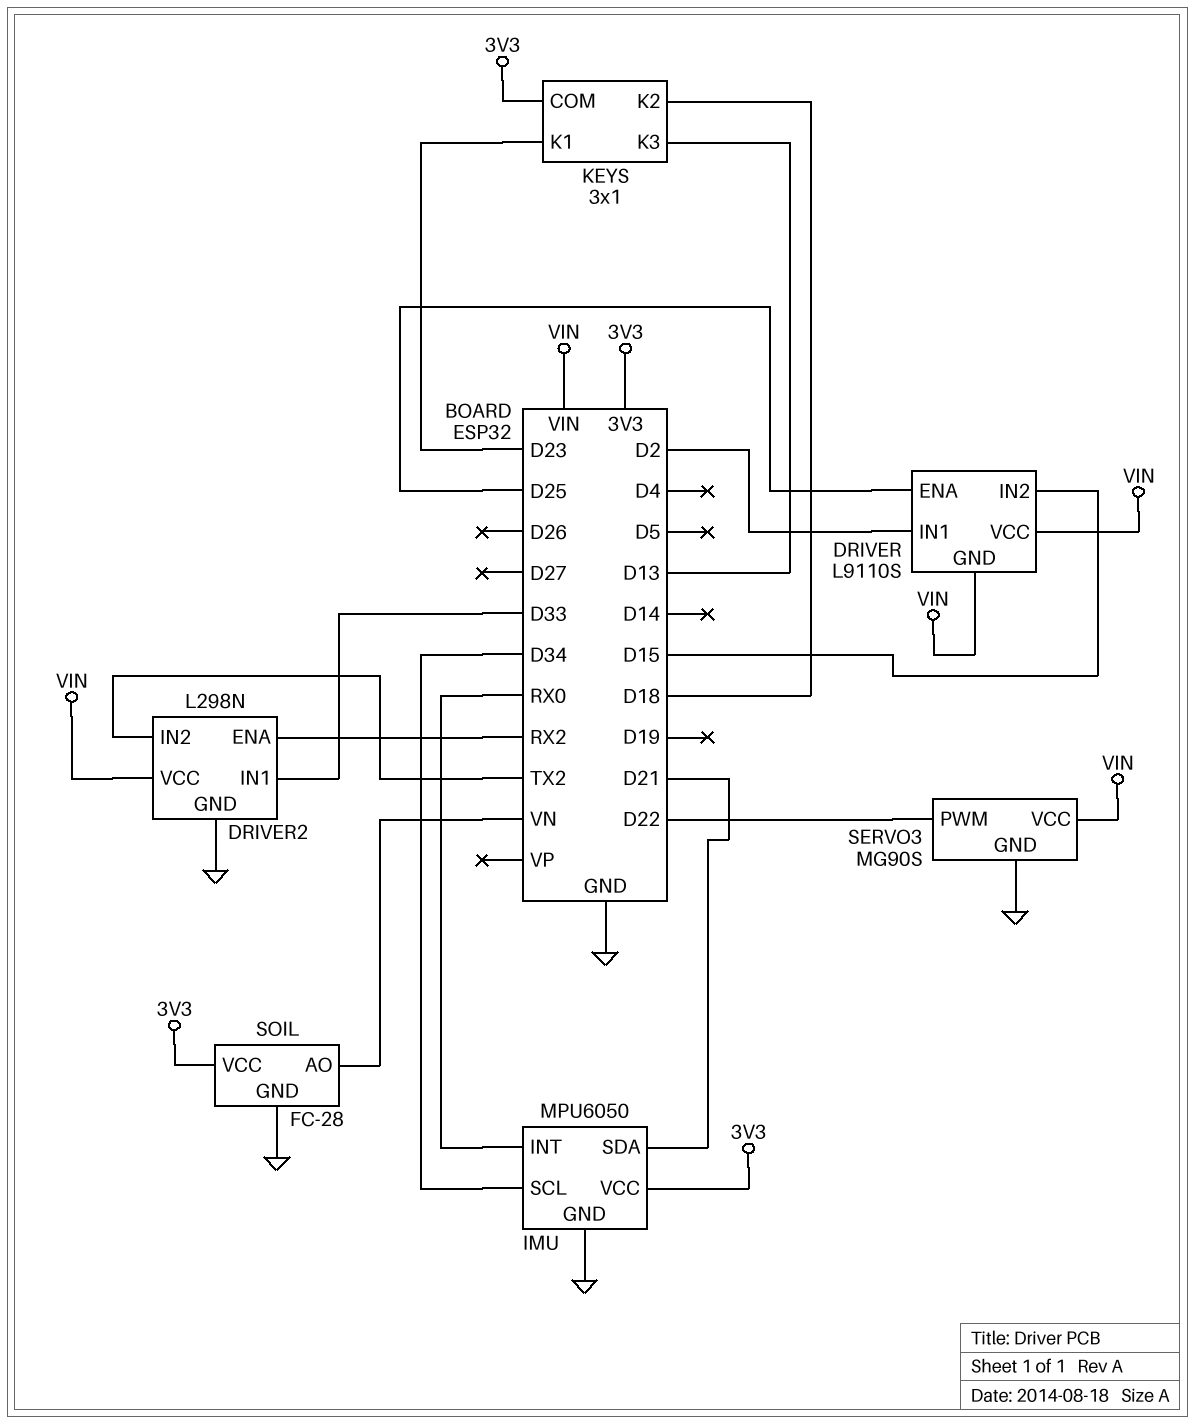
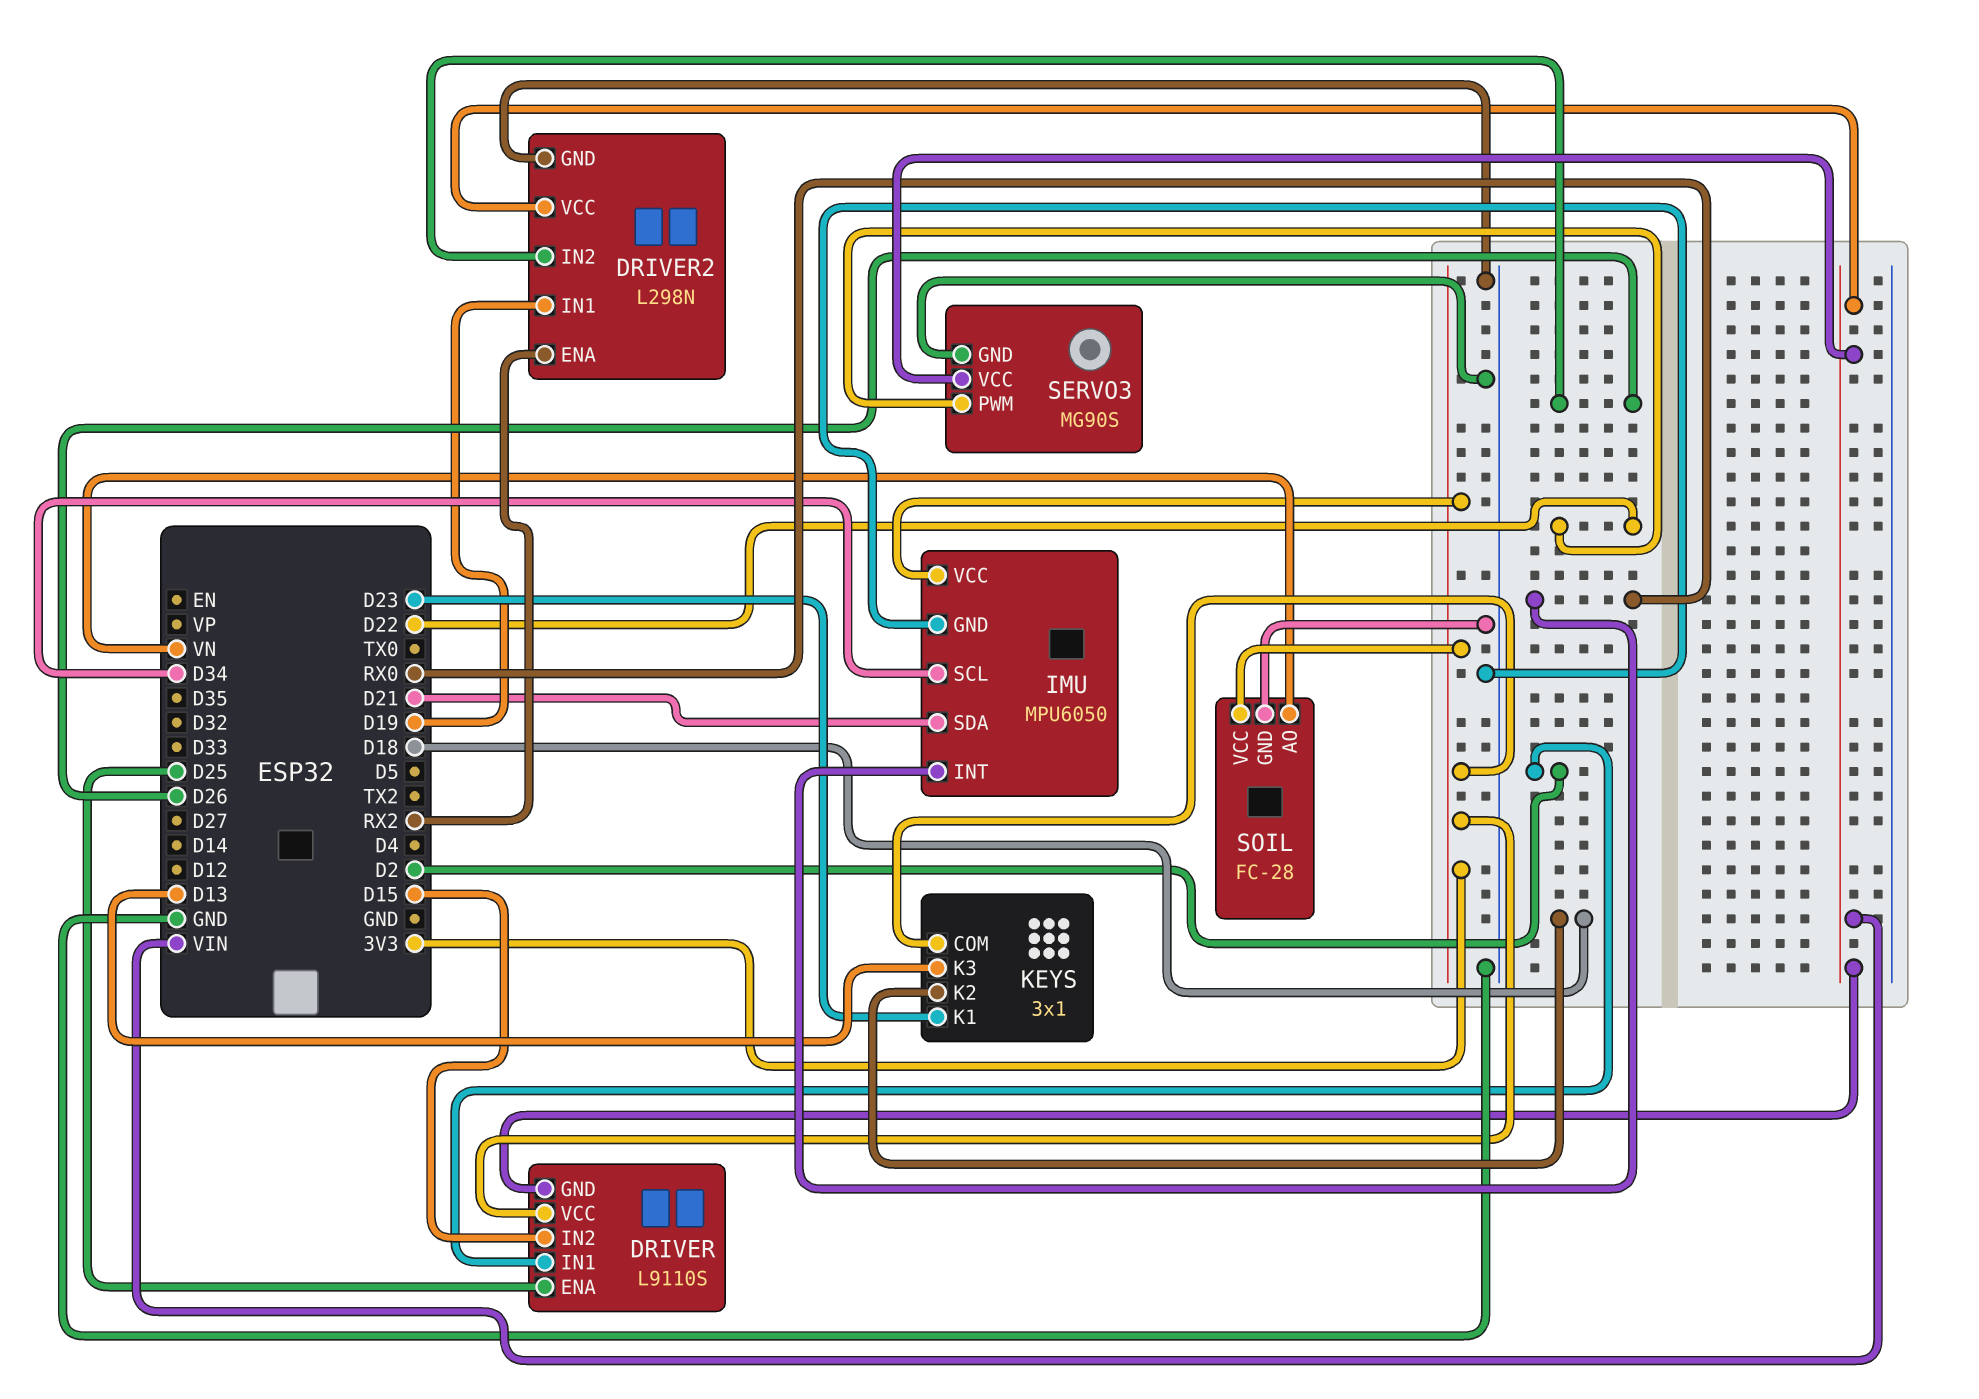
DRIVER pin VCC: VIN -> 3V3
DRIVER2 pin IN1: D33 -> D19
DRIVER2 pin IN2: TX2 -> D26

